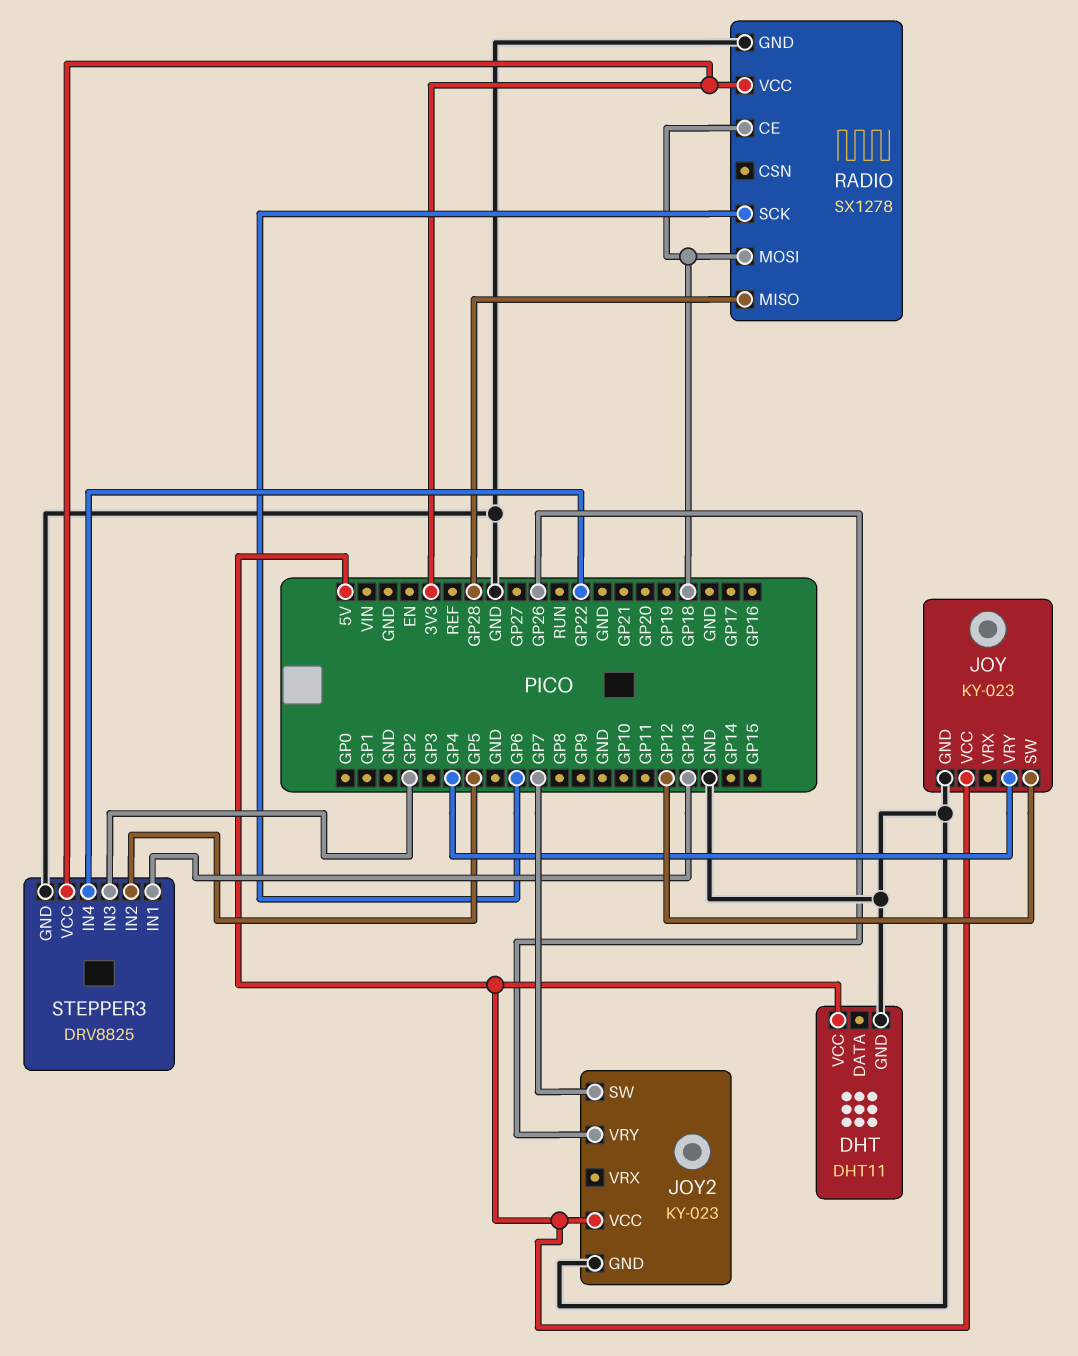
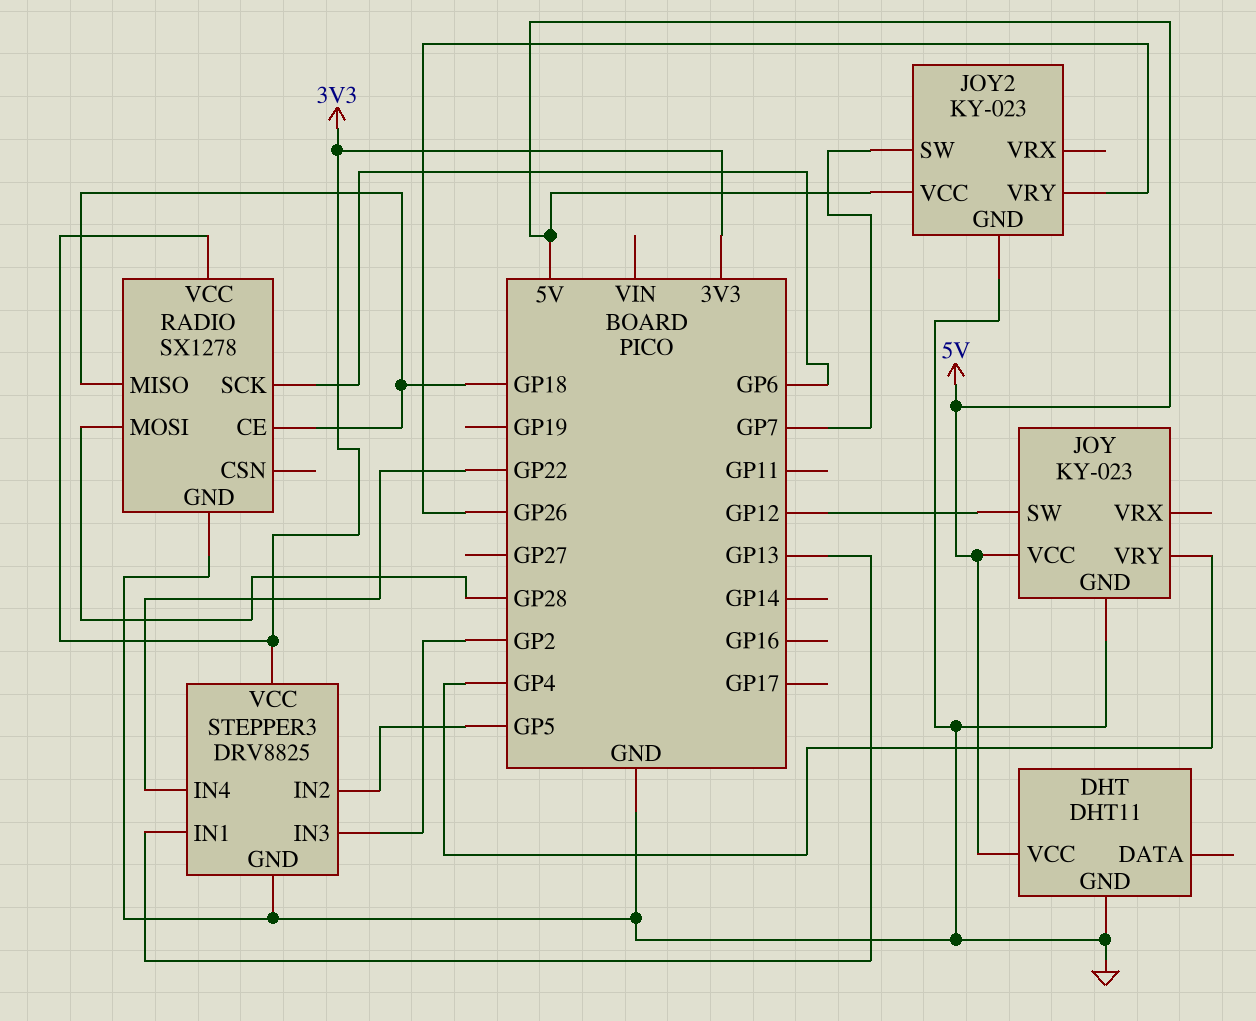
RADIO pin MISO: GP28 -> GP18
RADIO pin MOSI: GP18 -> GP28

